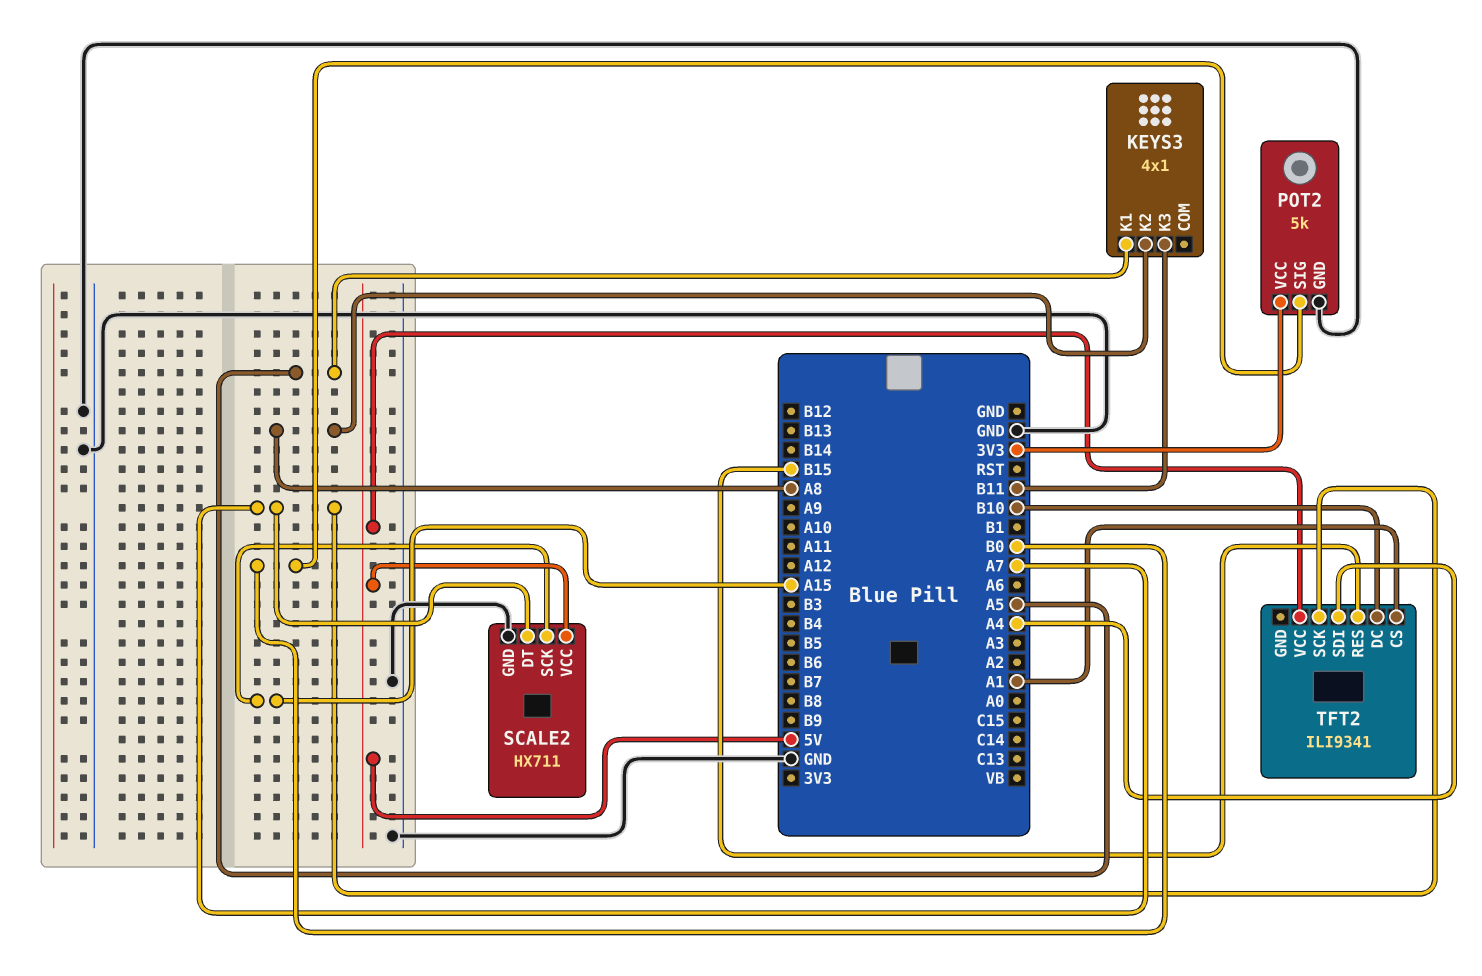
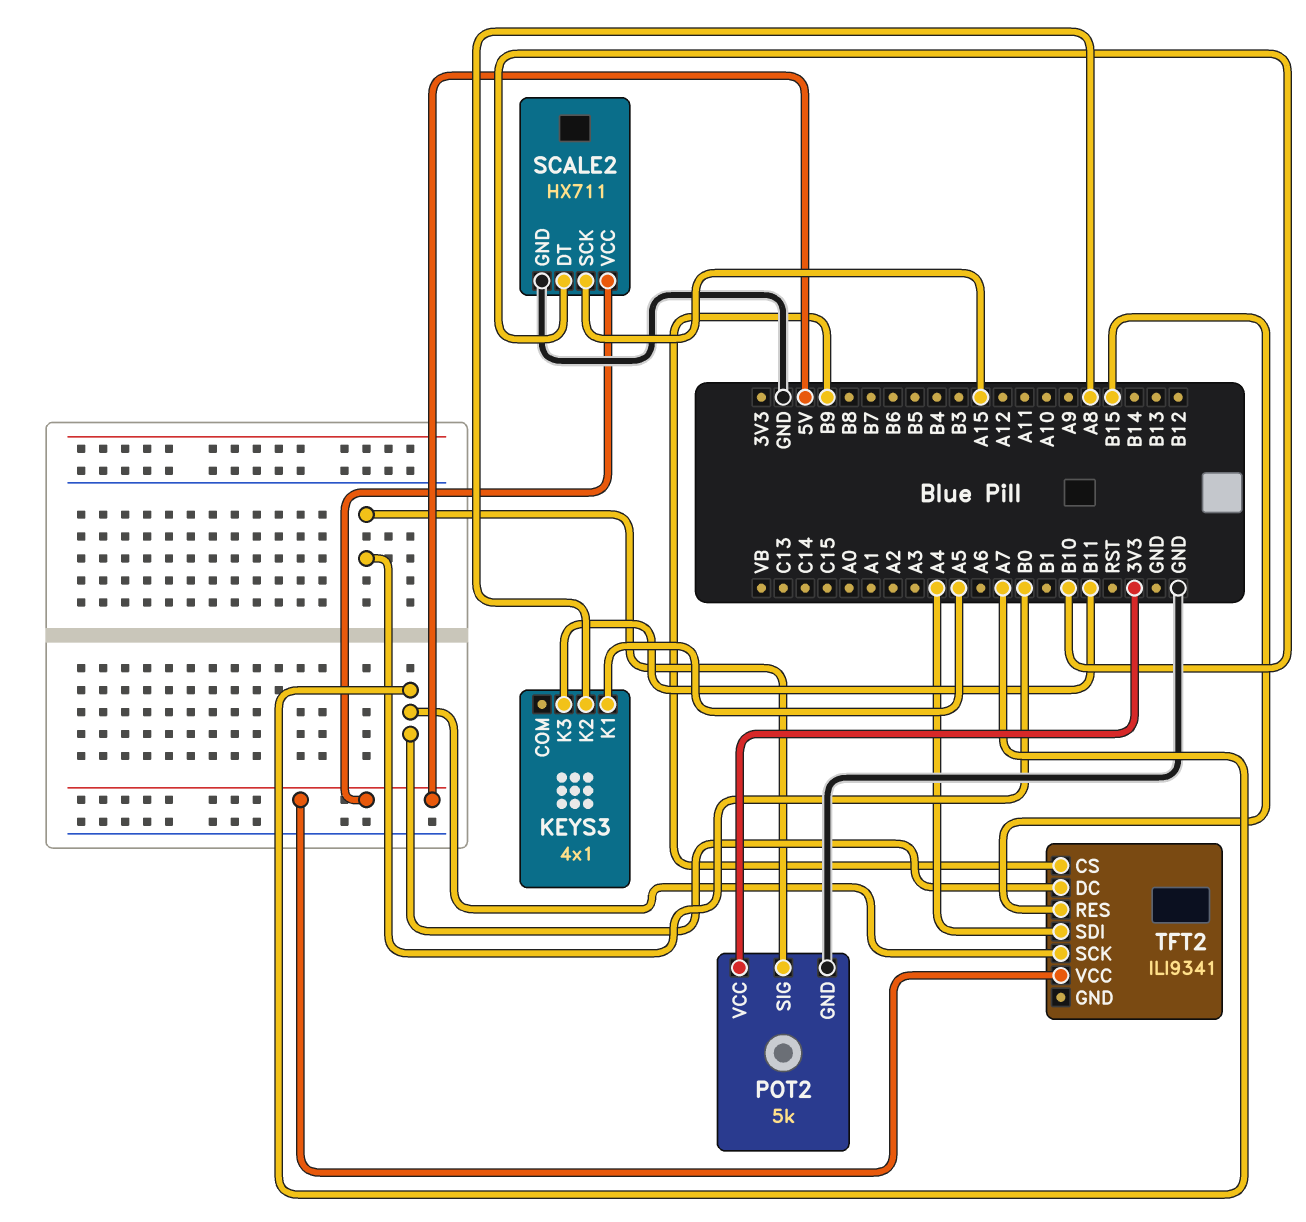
SCALE2 pin DT: A7 -> B10
TFT2 pin CS: A1 -> B9
TFT2 pin DC: B10 -> A7

